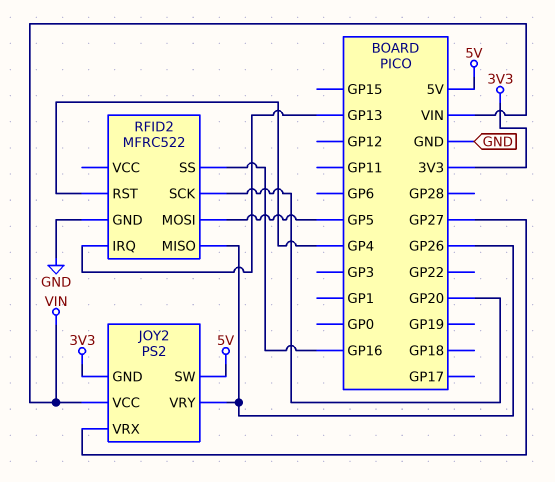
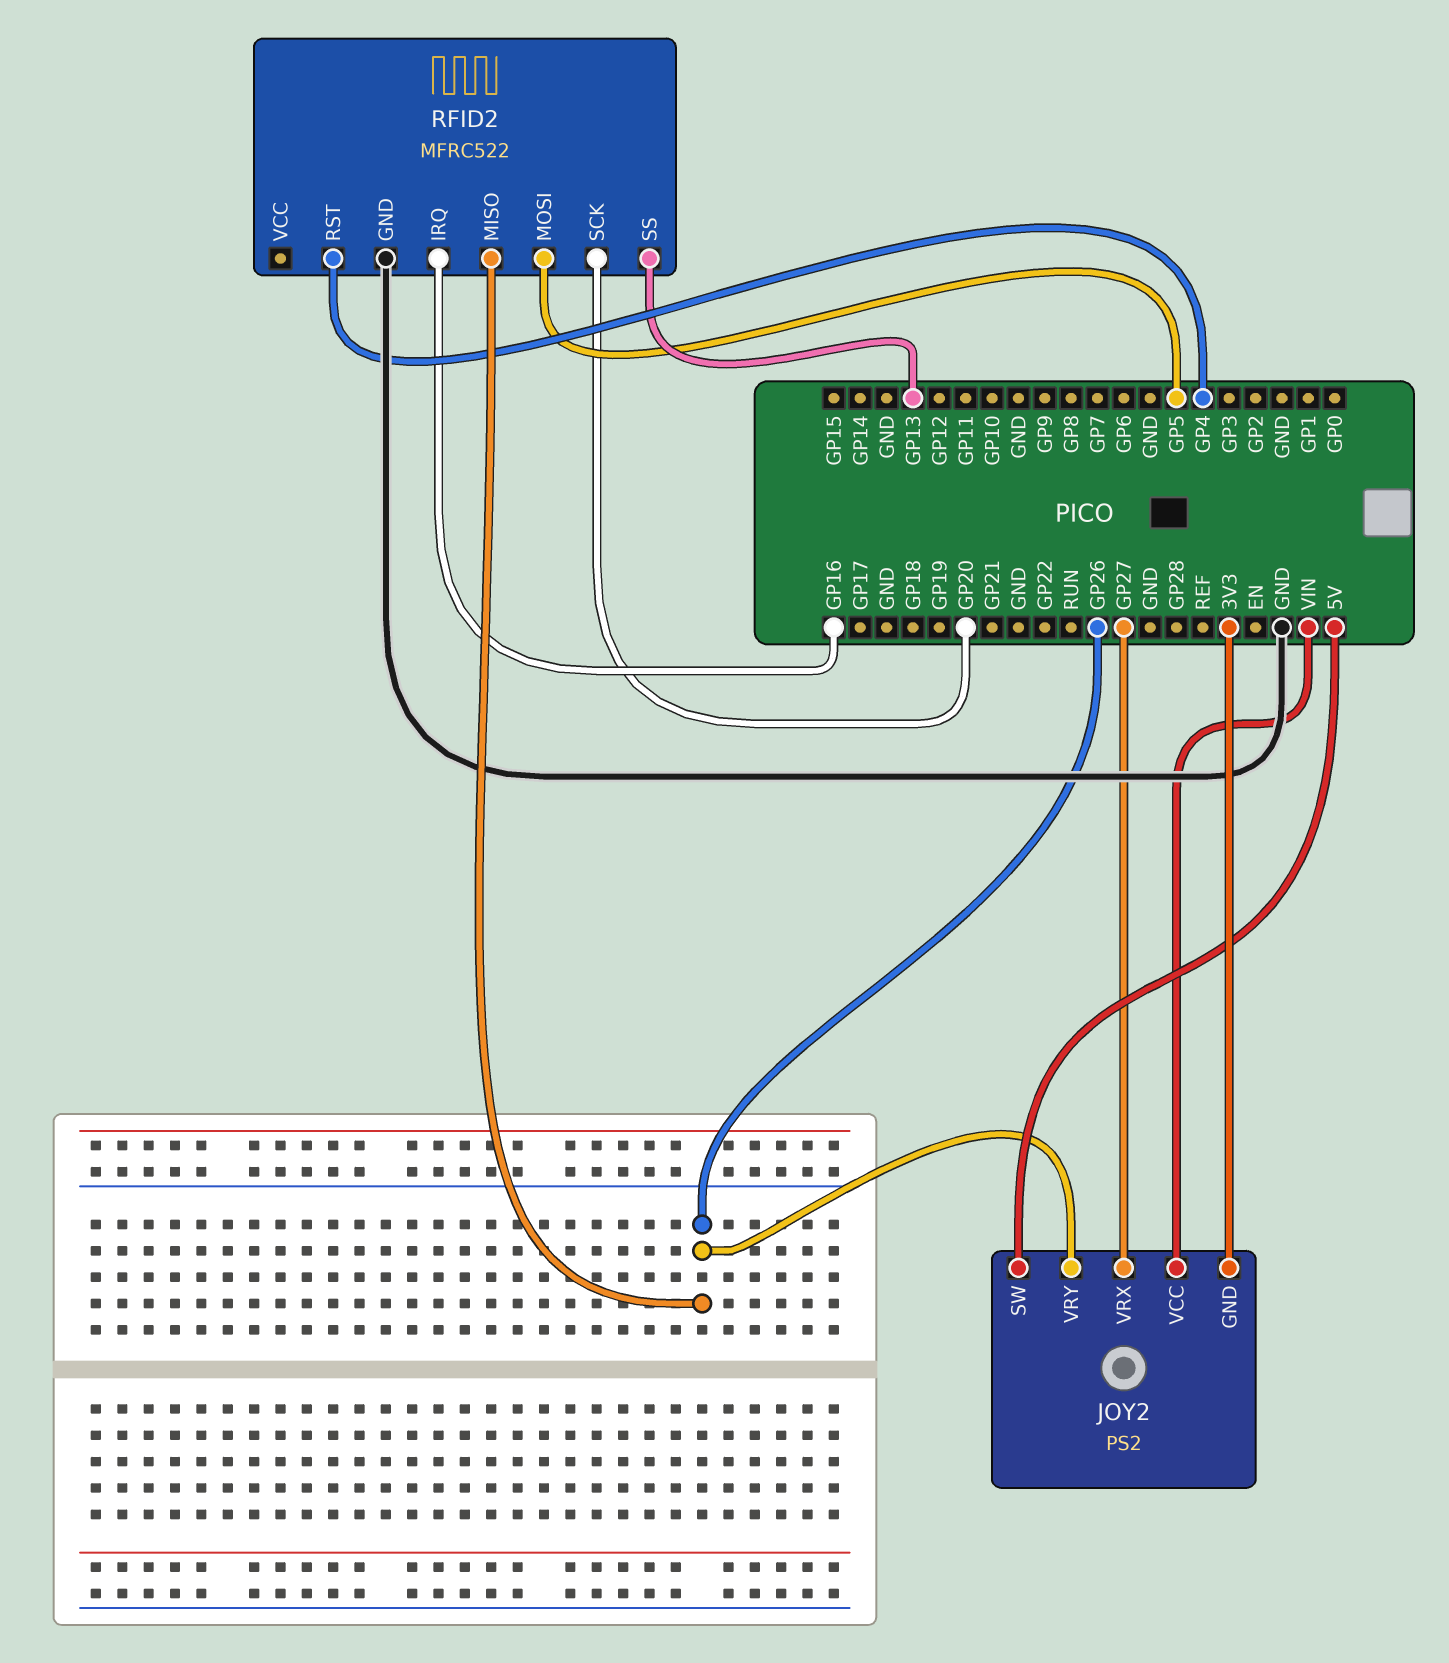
RFID2 pin IRQ: GP13 -> GP16
RFID2 pin SS: GP16 -> GP13

